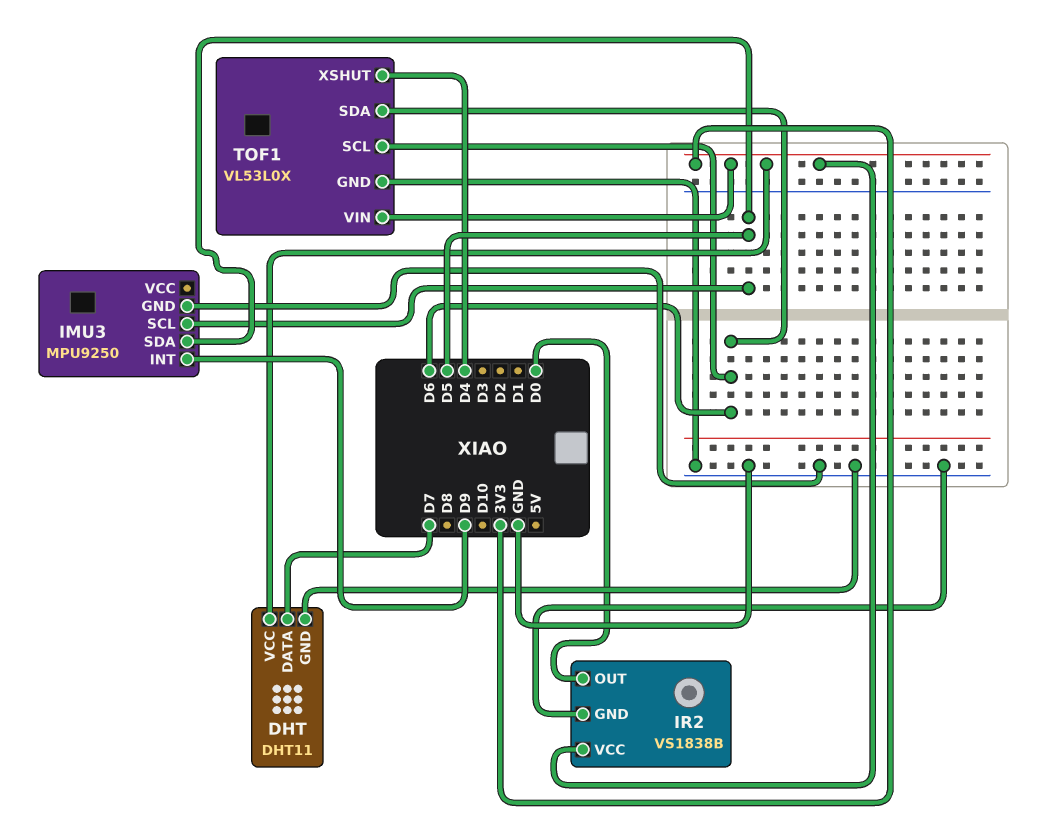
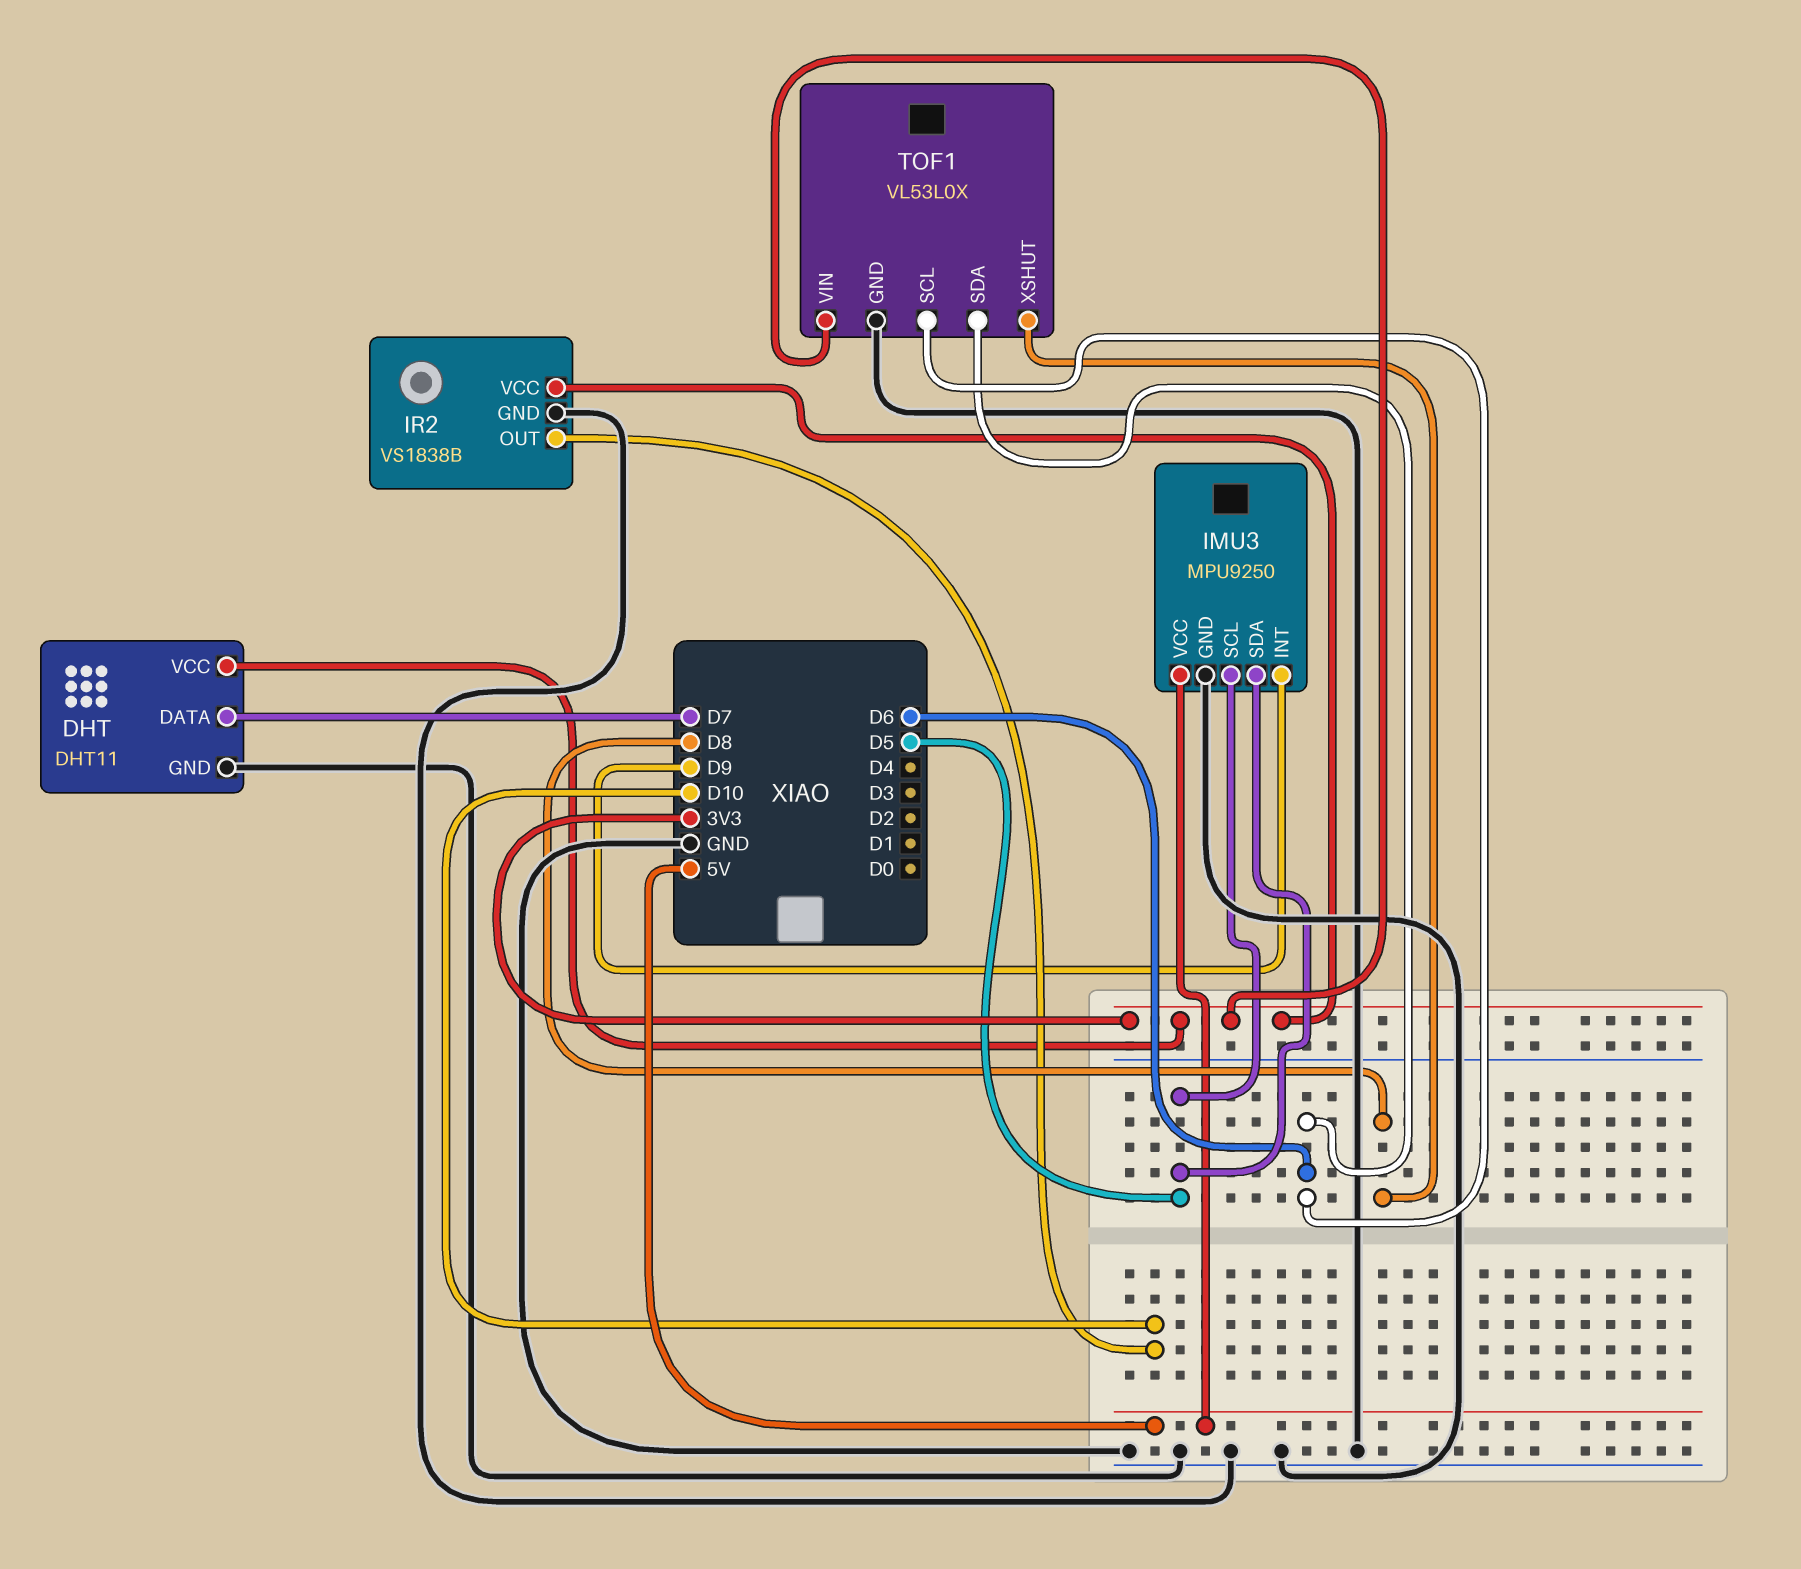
IMU3 pin VCC: none -> 5V
IR2 pin OUT: D0 -> D10
TOF1 pin XSHUT: D4 -> D8

